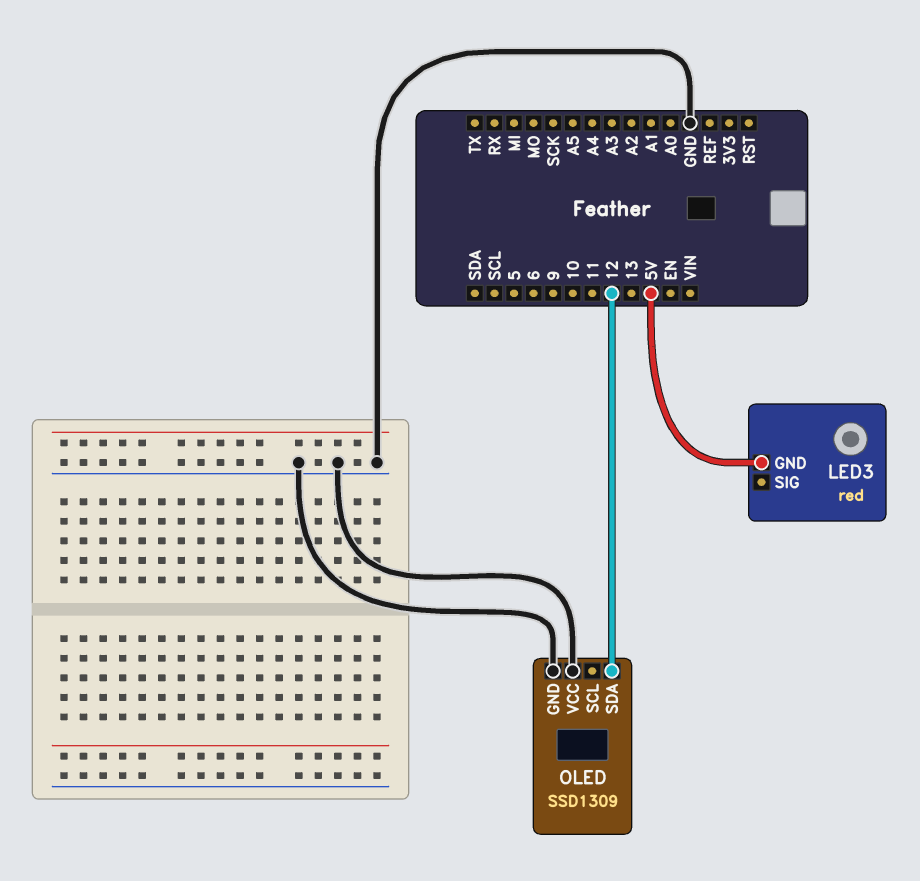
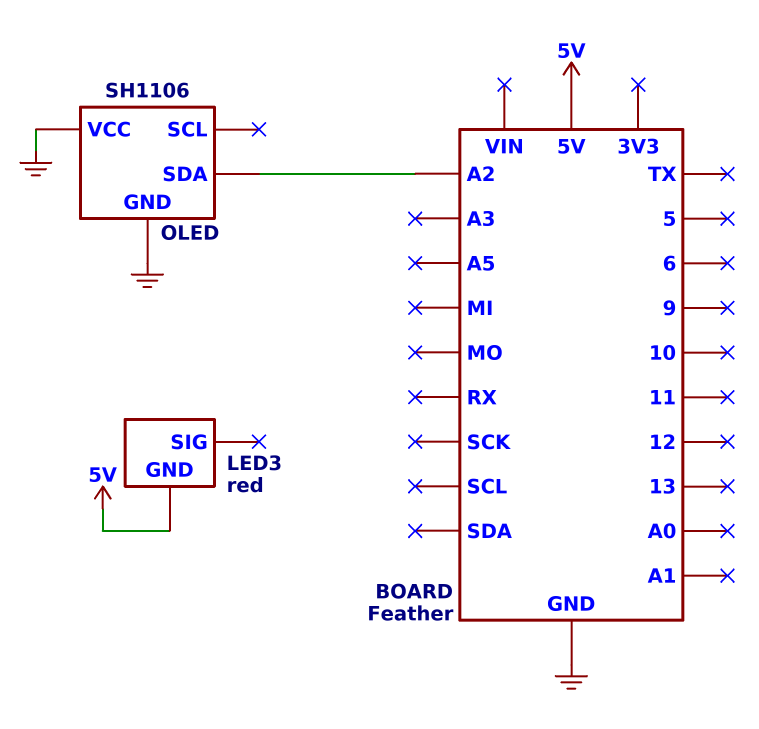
OLED: SSD1309 -> SH1106
OLED pin SDA: 12 -> A2

